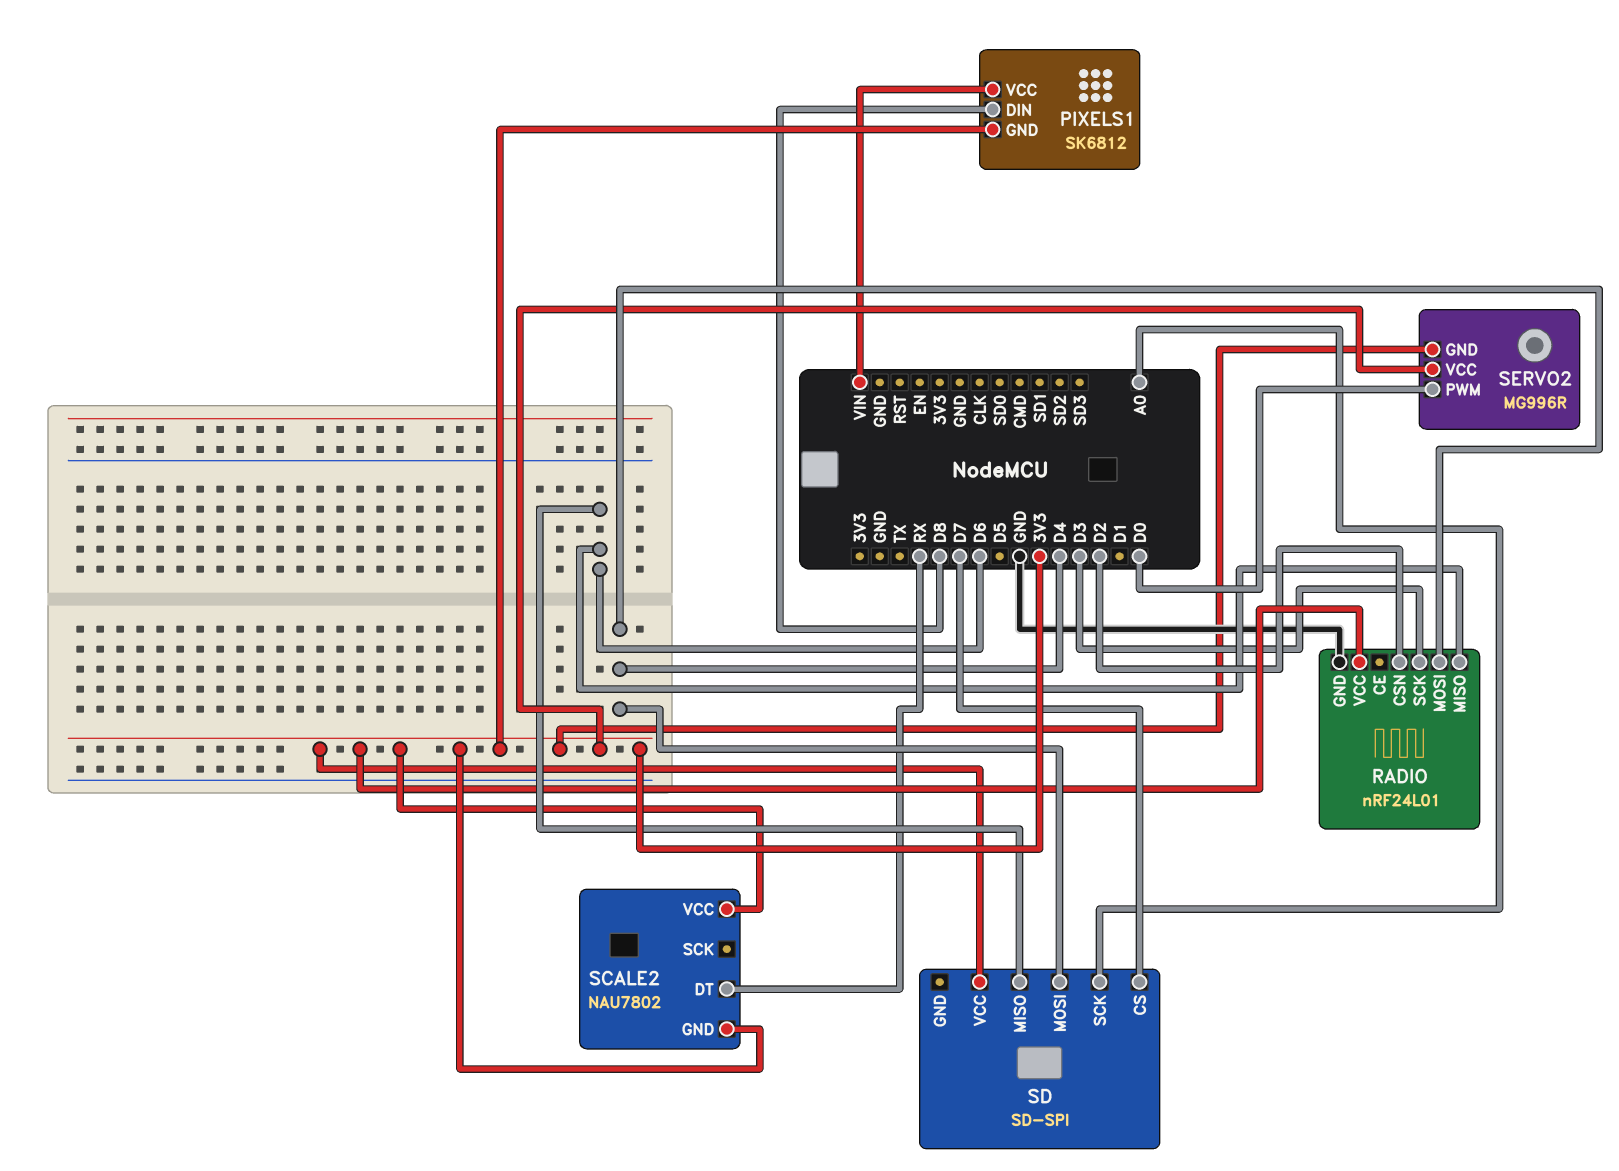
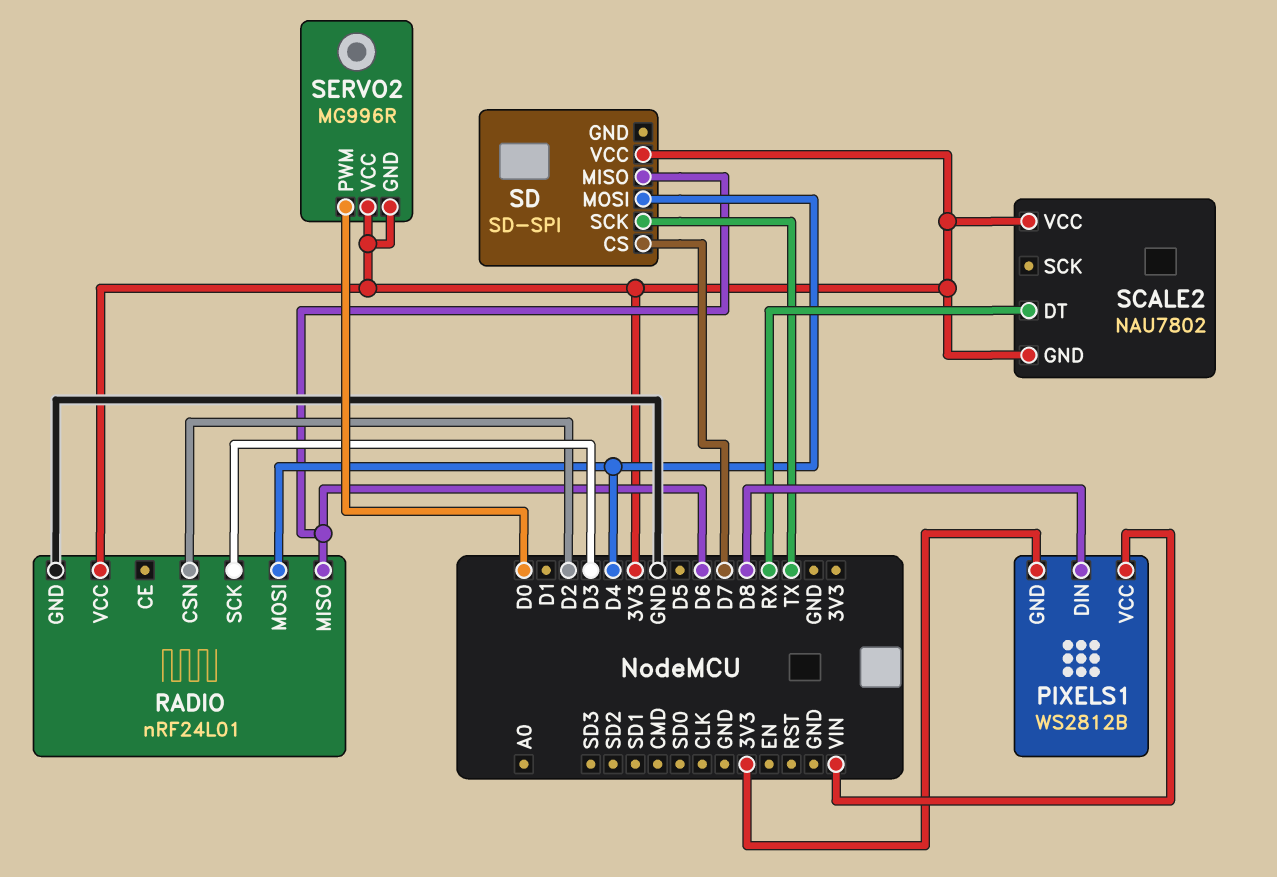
PIXELS1: SK6812 -> WS2812B
SD pin SCK: A0 -> TX

